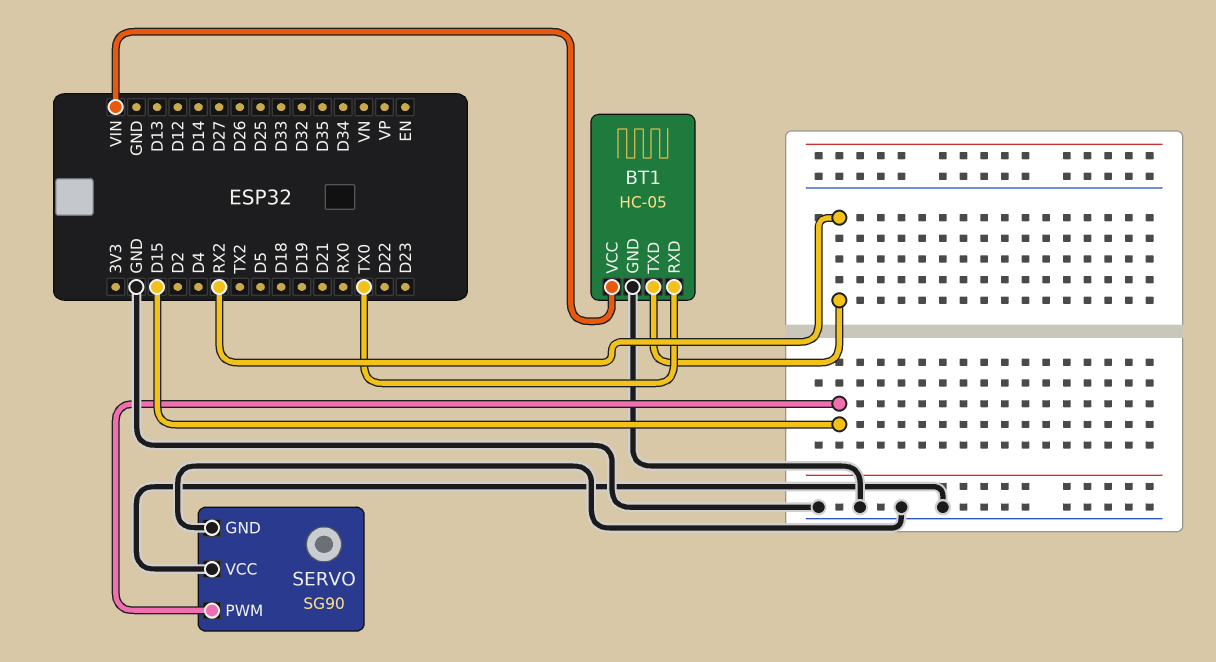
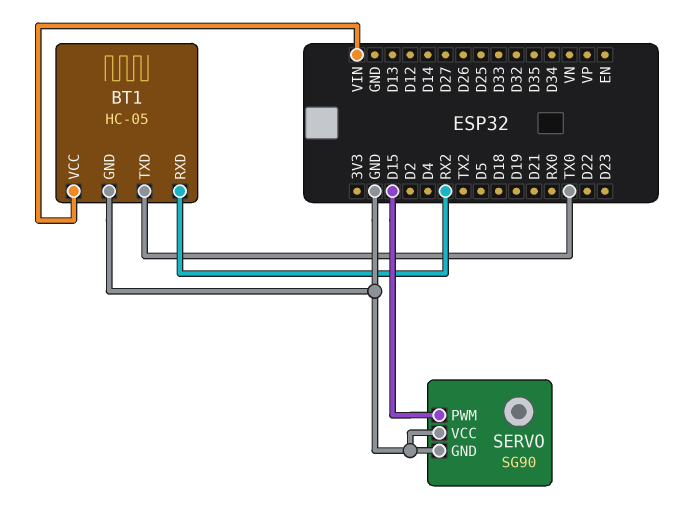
BT1 pin RXD: TX0 -> RX2
BT1 pin TXD: RX2 -> TX0

